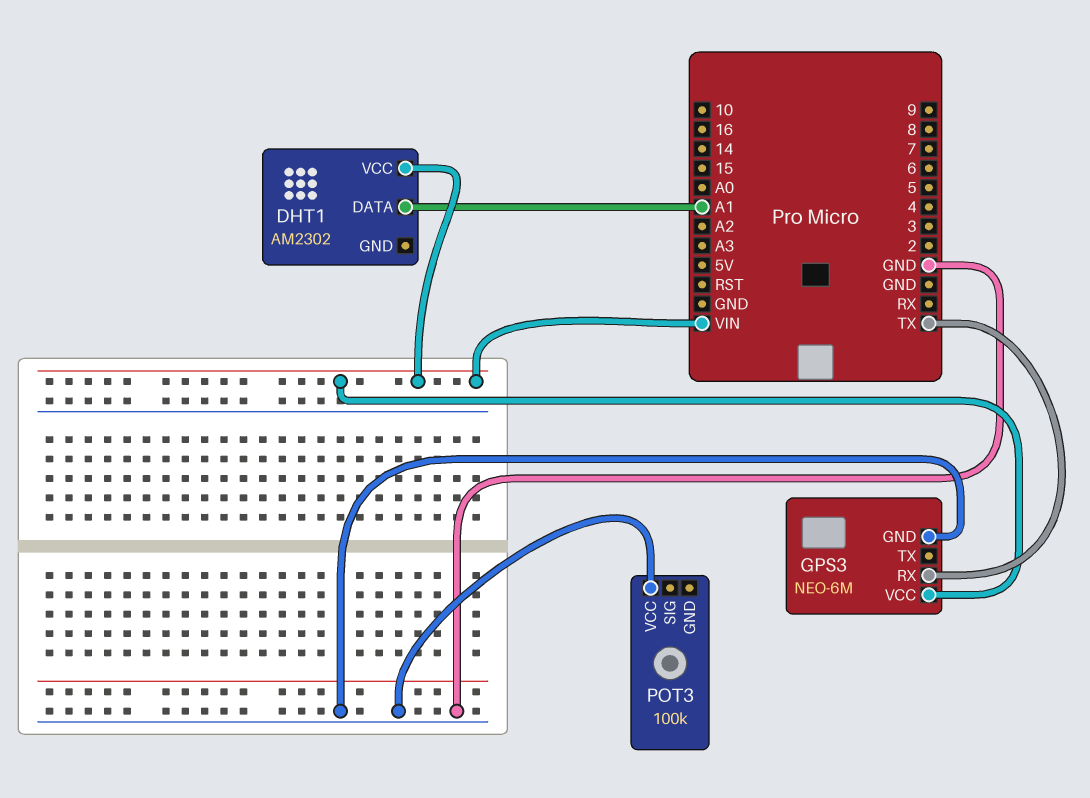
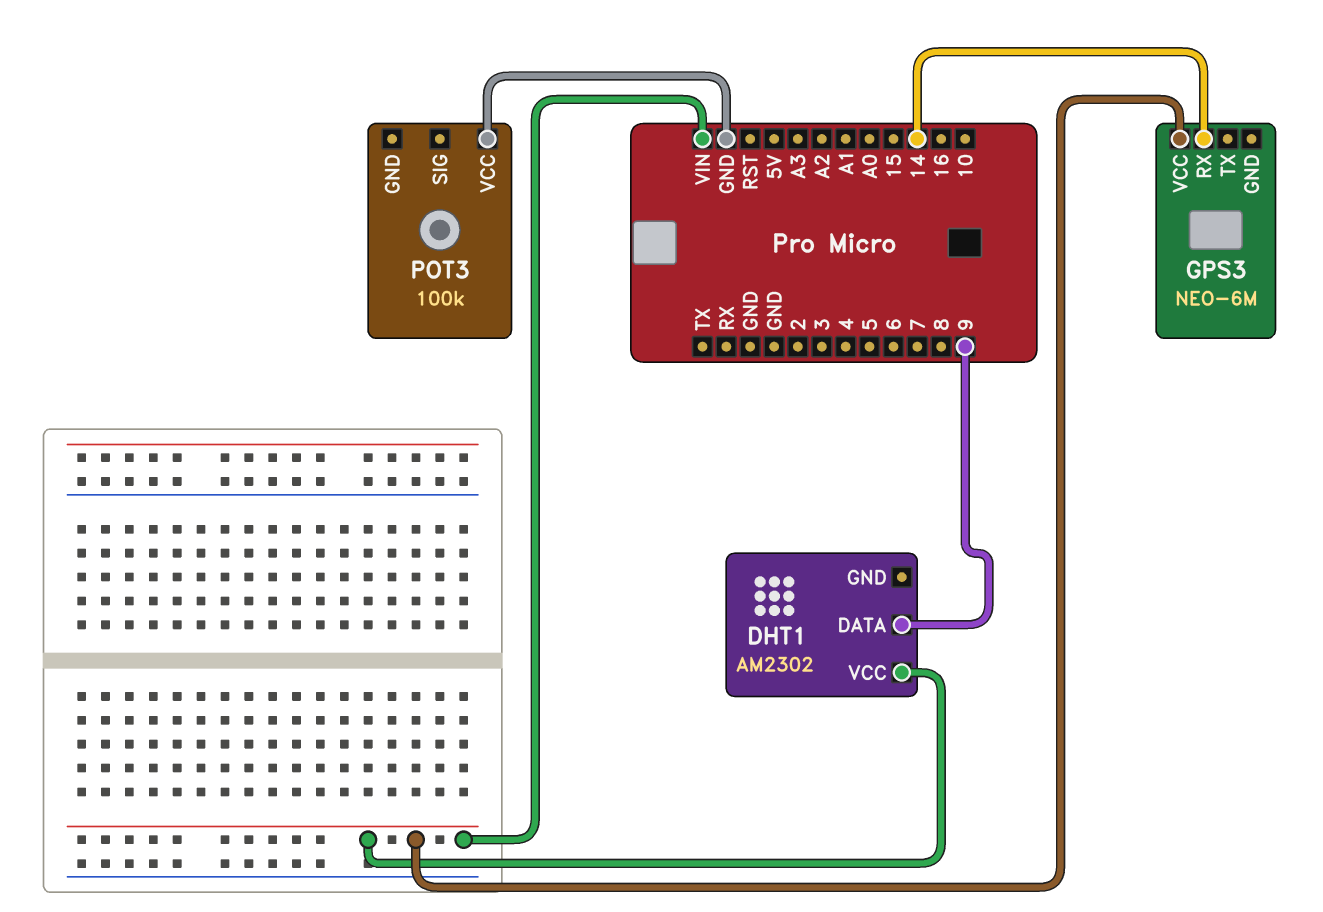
DHT1 pin DATA: A1 -> 9
GPS3 pin GND: GND -> none
GPS3 pin RX: TX -> 14

